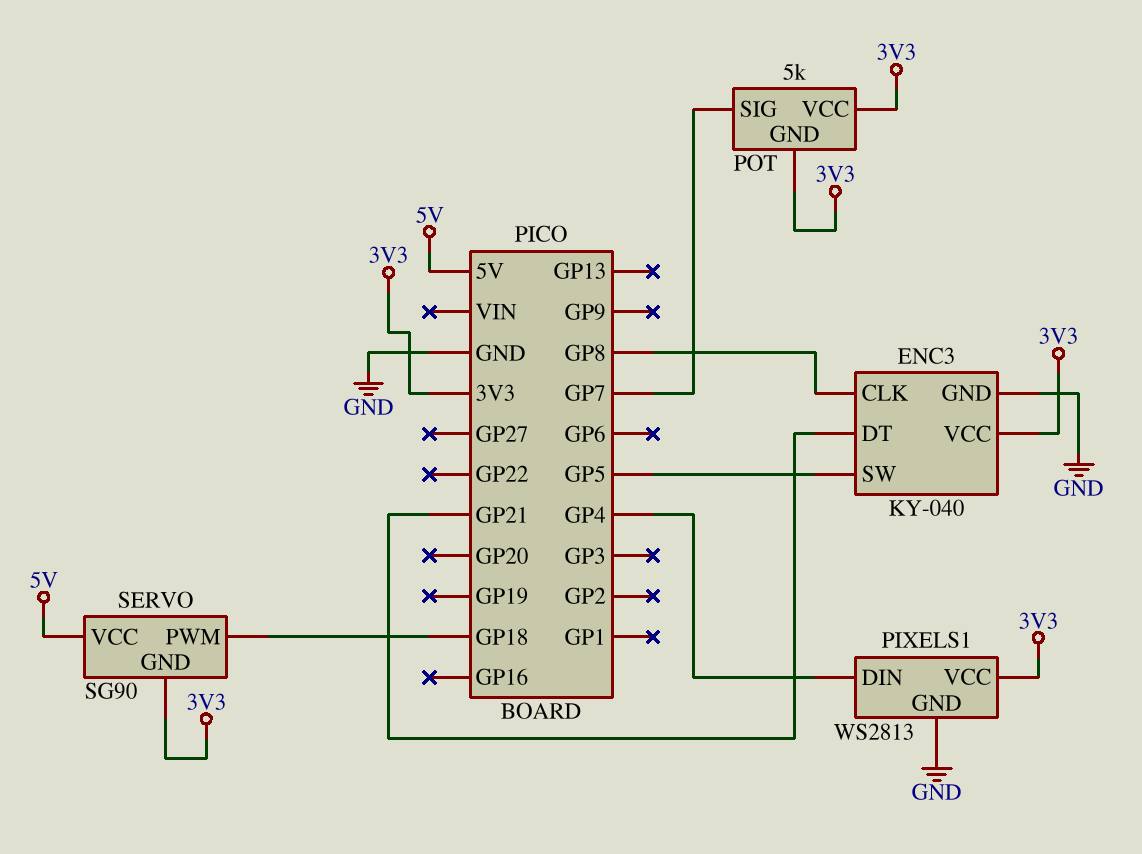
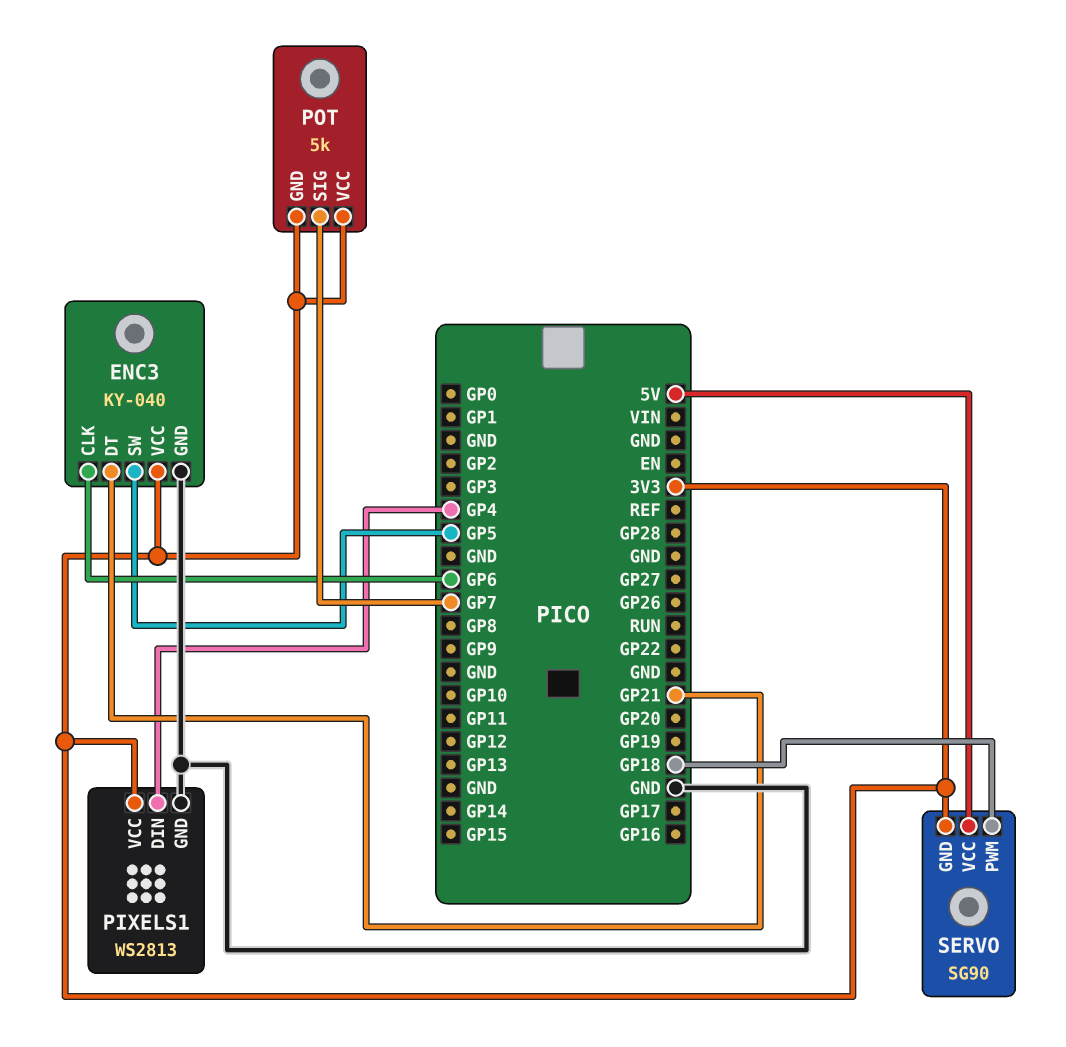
ENC3 pin CLK: GP8 -> GP6

